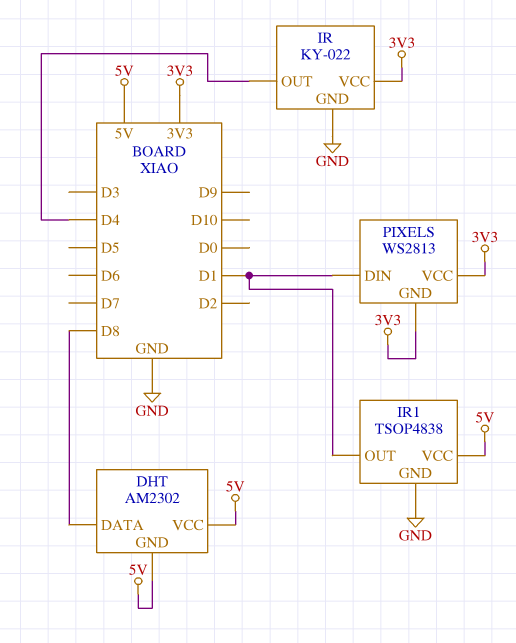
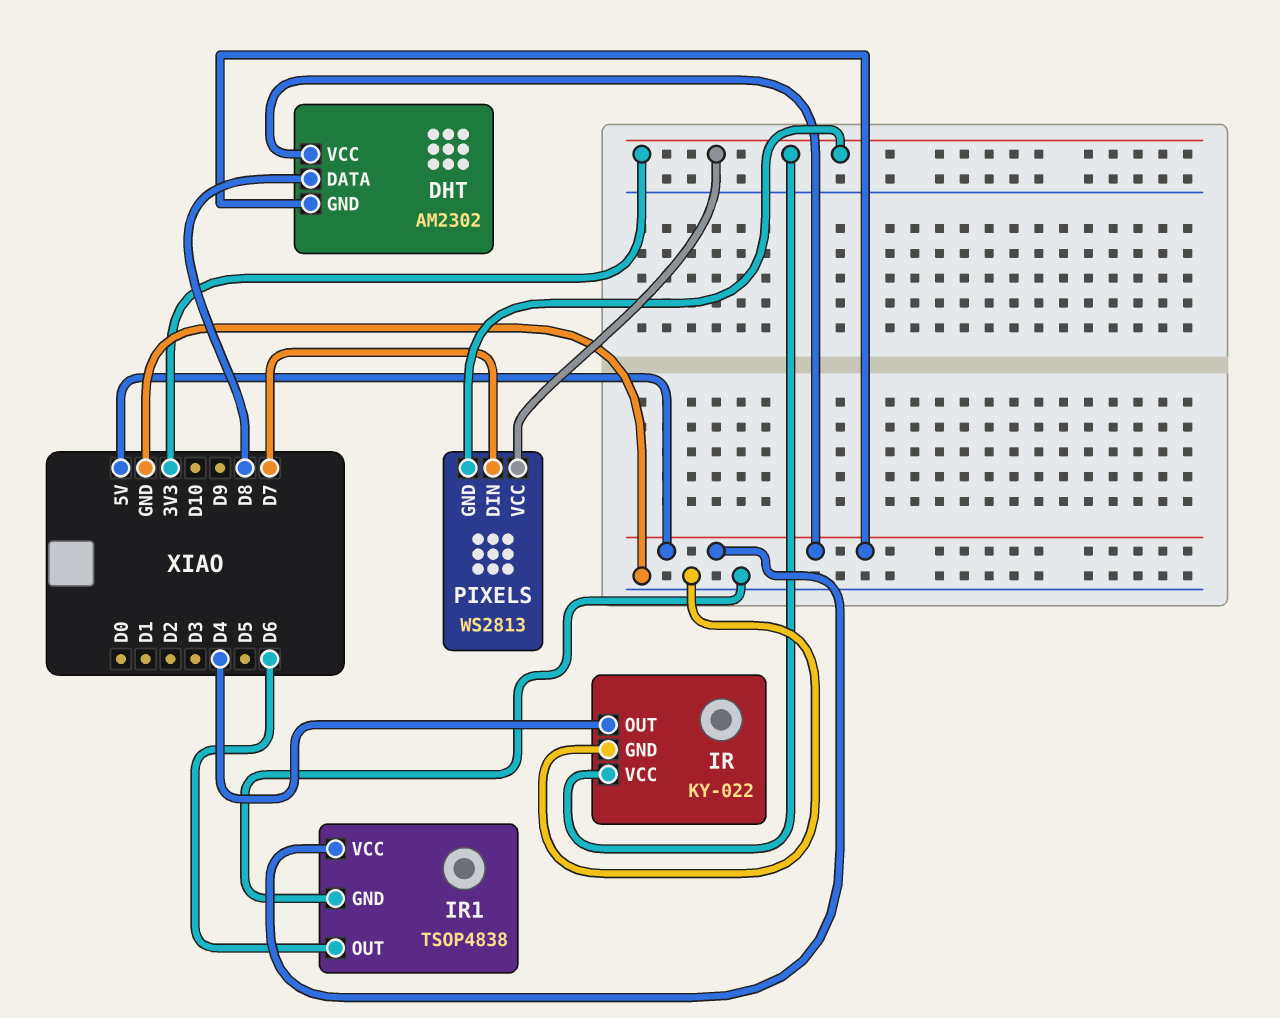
IR1 pin OUT: D1 -> D6
PIXELS pin DIN: D1 -> D7

